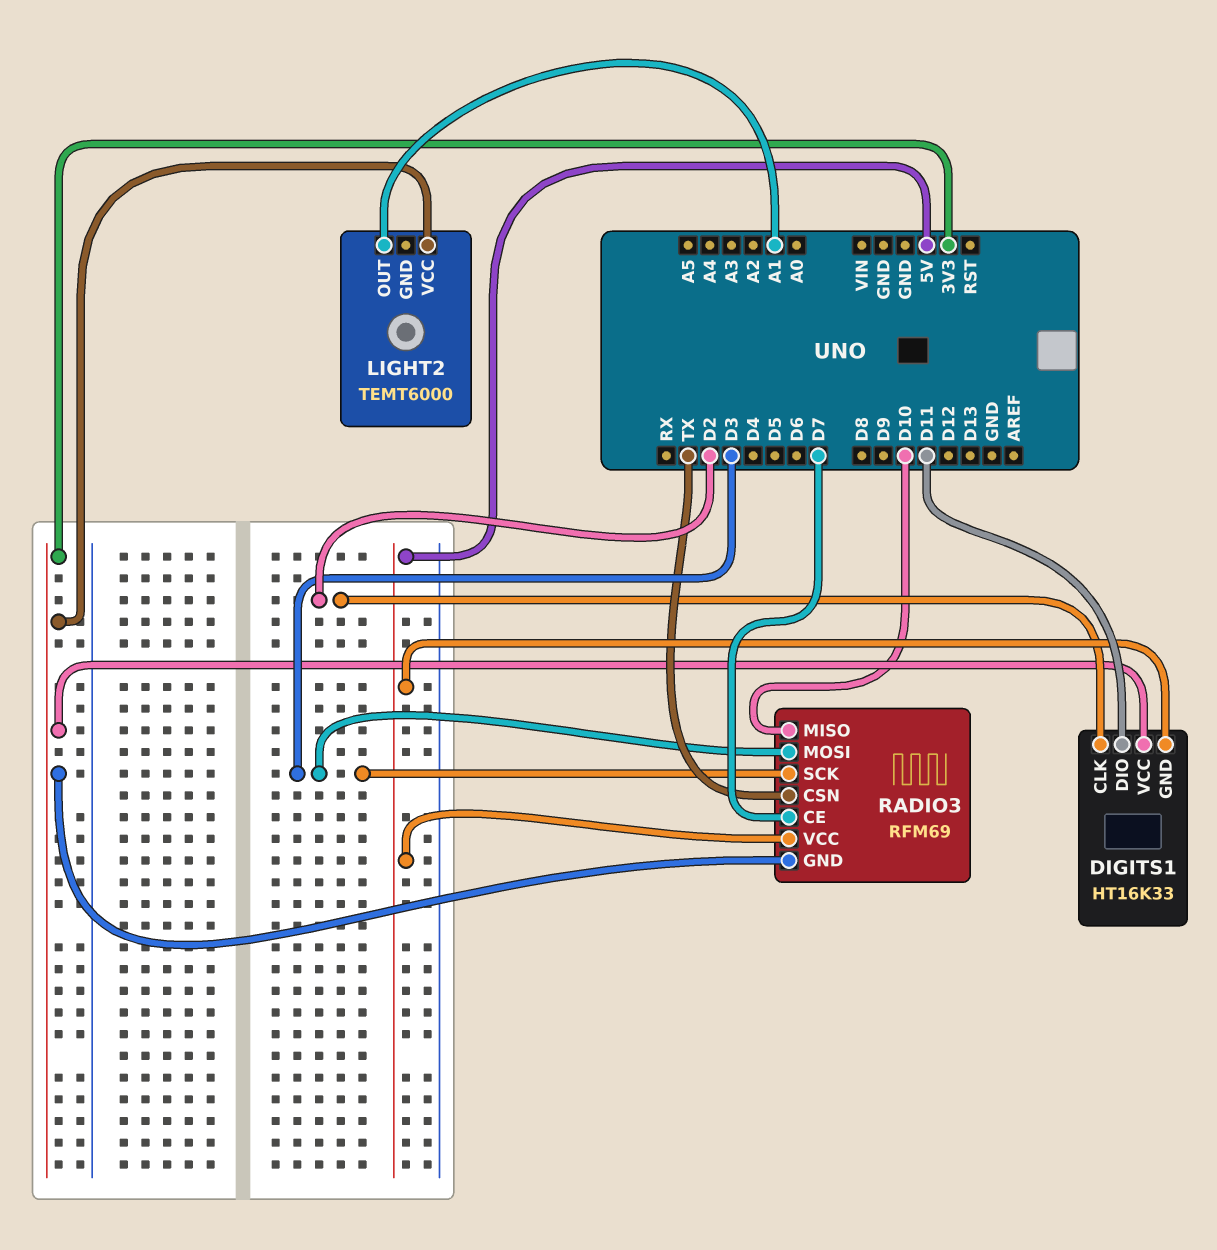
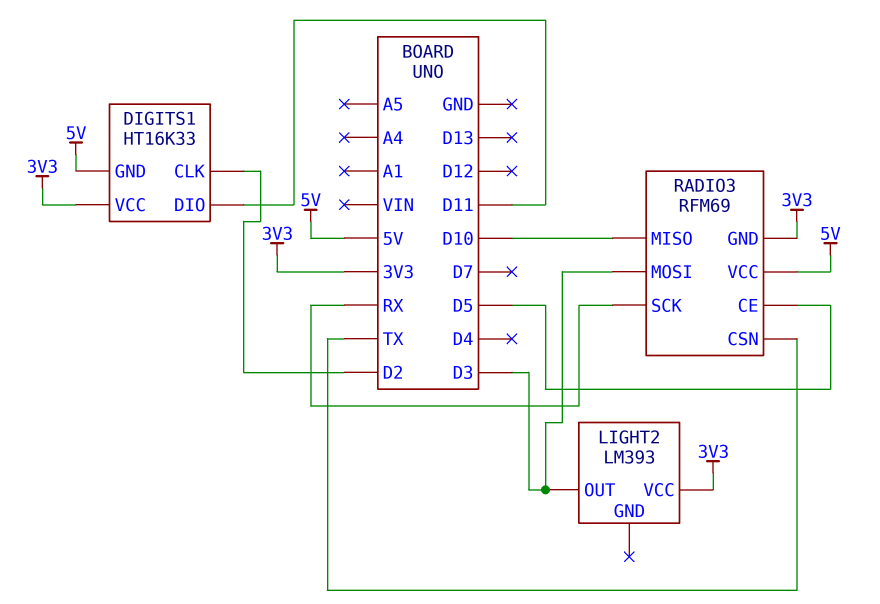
LIGHT2: TEMT6000 -> LM393
LIGHT2 pin OUT: A1 -> D3
RADIO3 pin CE: D7 -> D5
RADIO3 pin SCK: D3 -> RX

